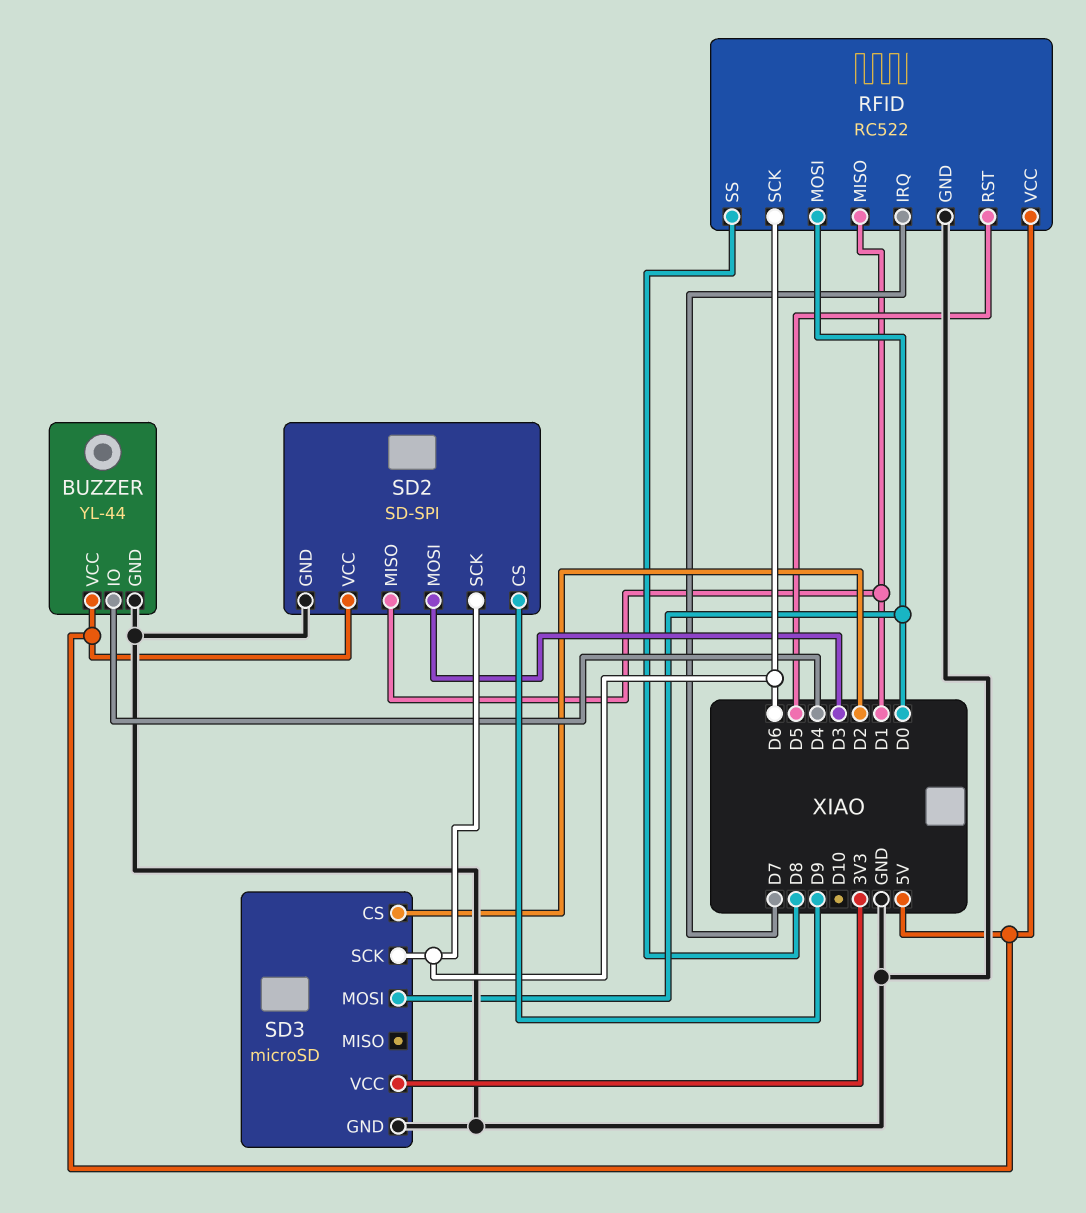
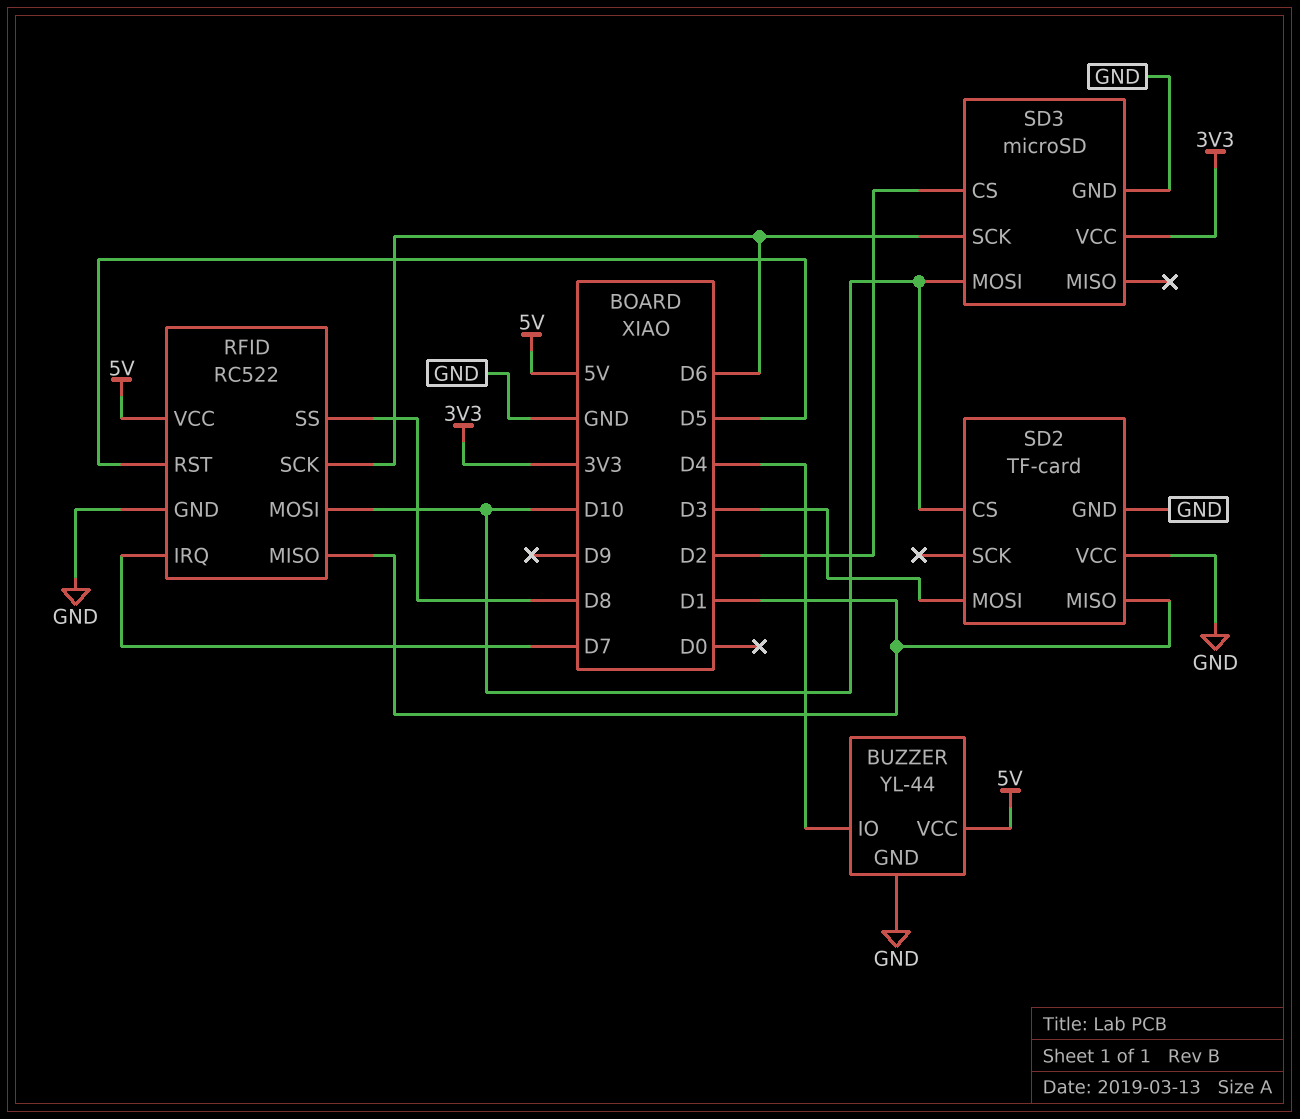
RFID pin MOSI: D0 -> D10
SD2: SD-SPI -> TF-card
SD2 pin CS: D9 -> D10
SD2 pin SCK: D6 -> none
SD2 pin VCC: 5V -> GND
SD3 pin MOSI: D0 -> D10

